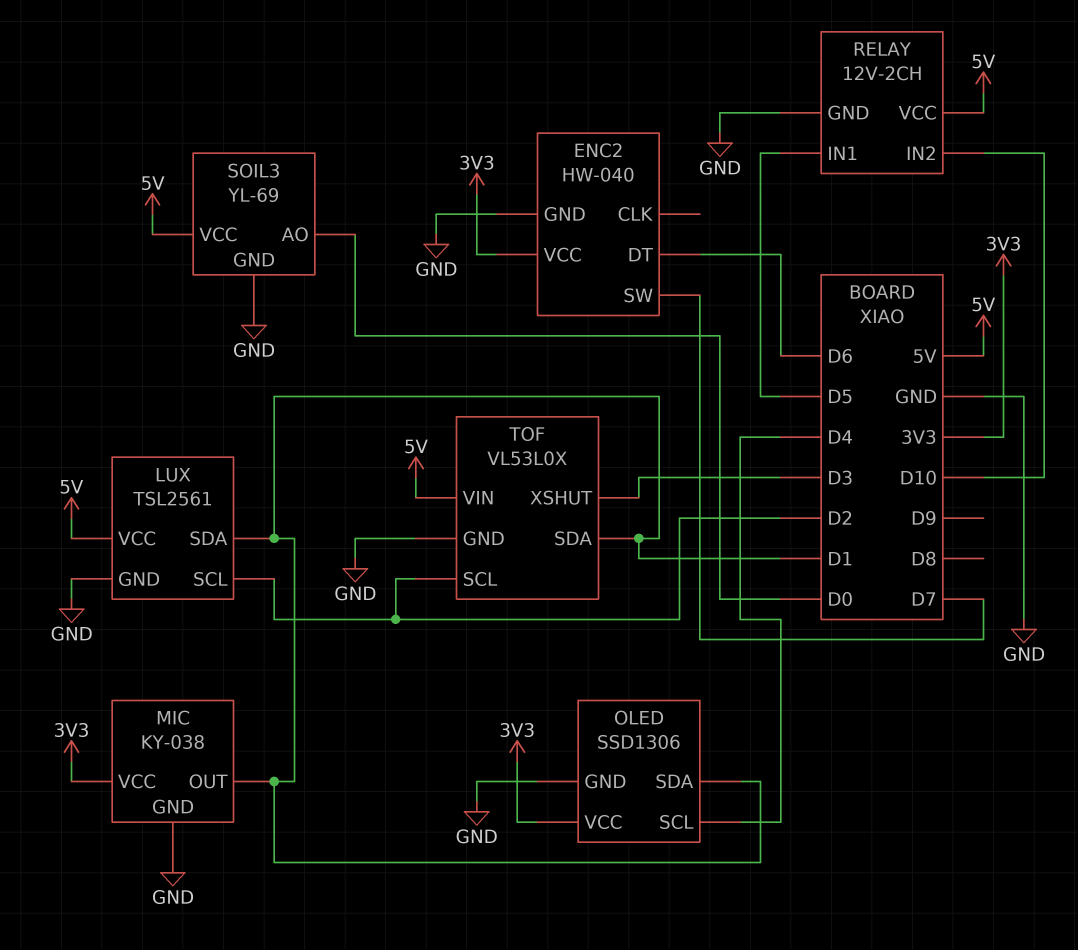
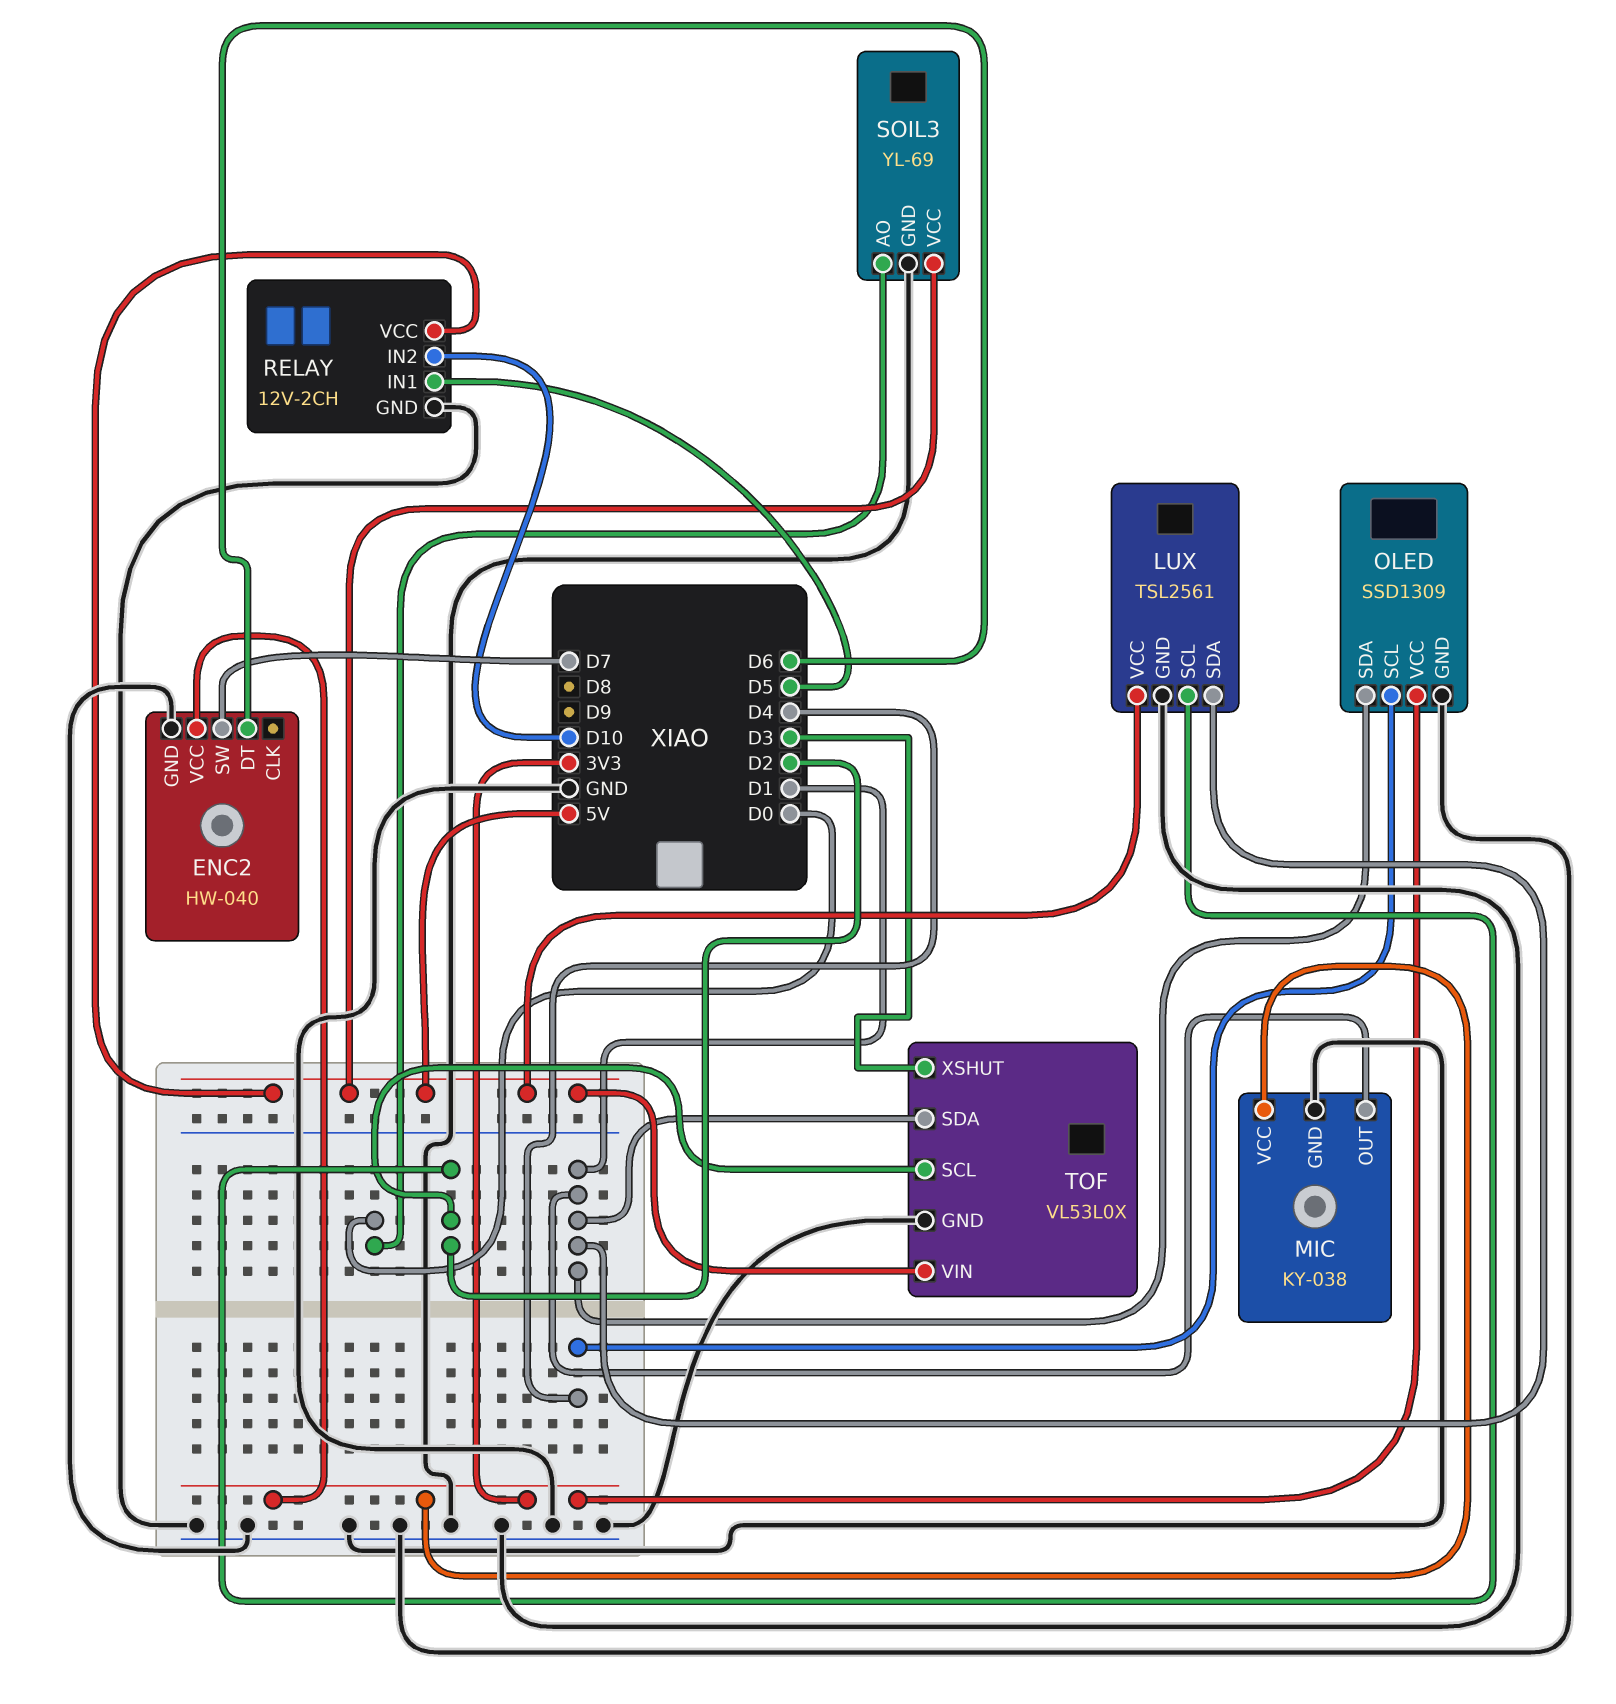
OLED: SSD1306 -> SSD1309

